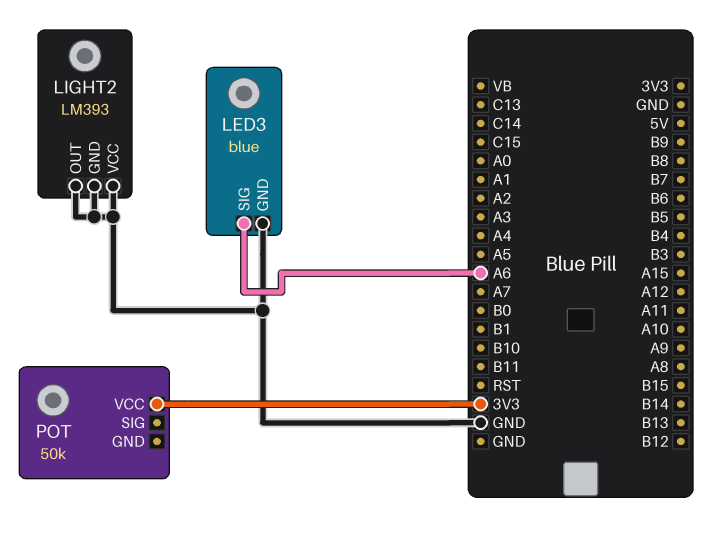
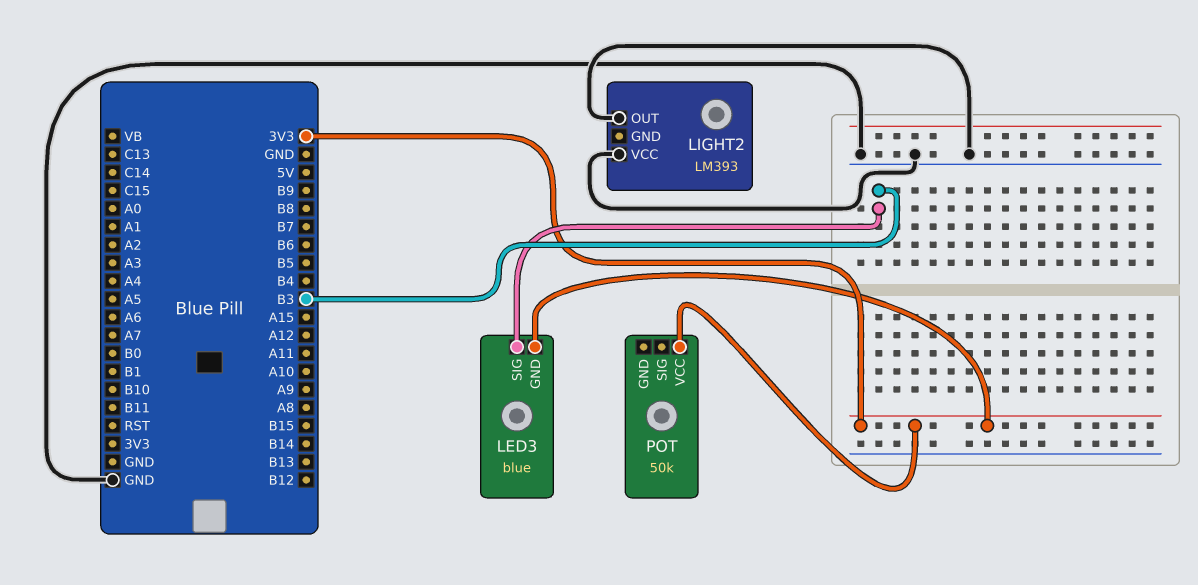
LED3 pin GND: GND -> 3V3
LED3 pin SIG: A6 -> B3
LIGHT2 pin GND: GND -> none

